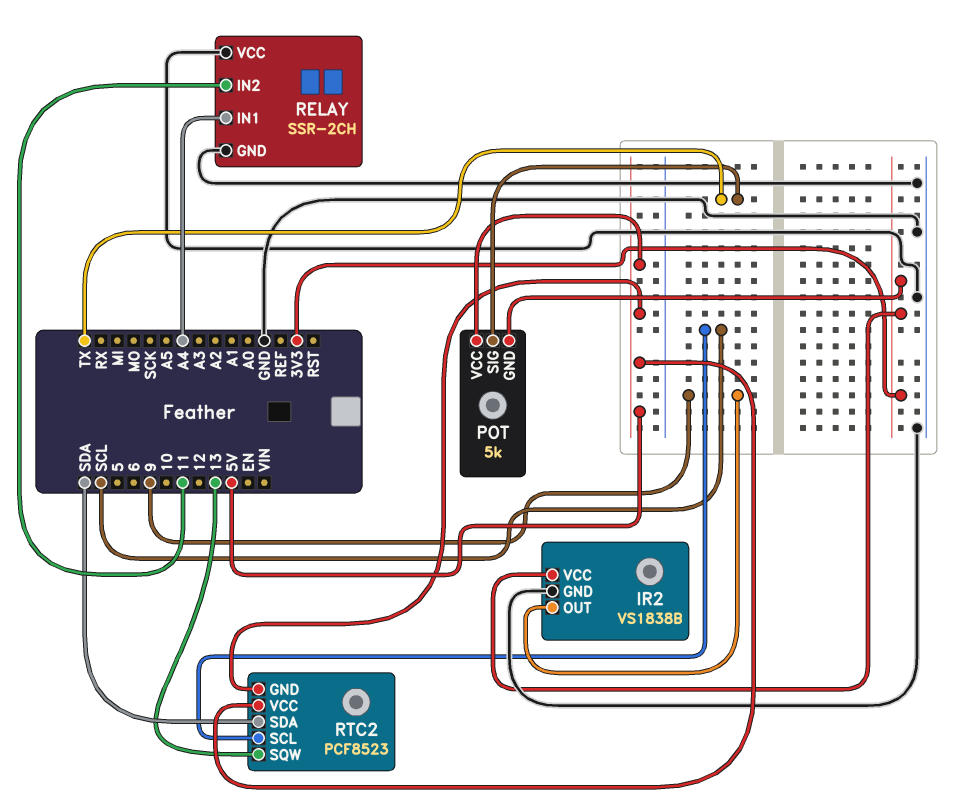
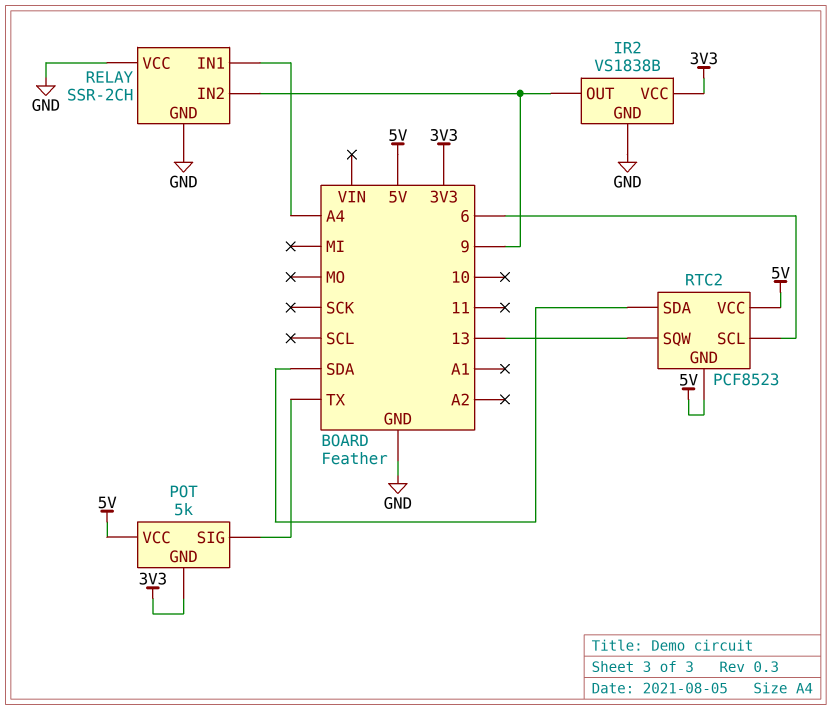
RELAY pin IN2: 11 -> 9
RTC2 pin SCL: SCL -> 6

